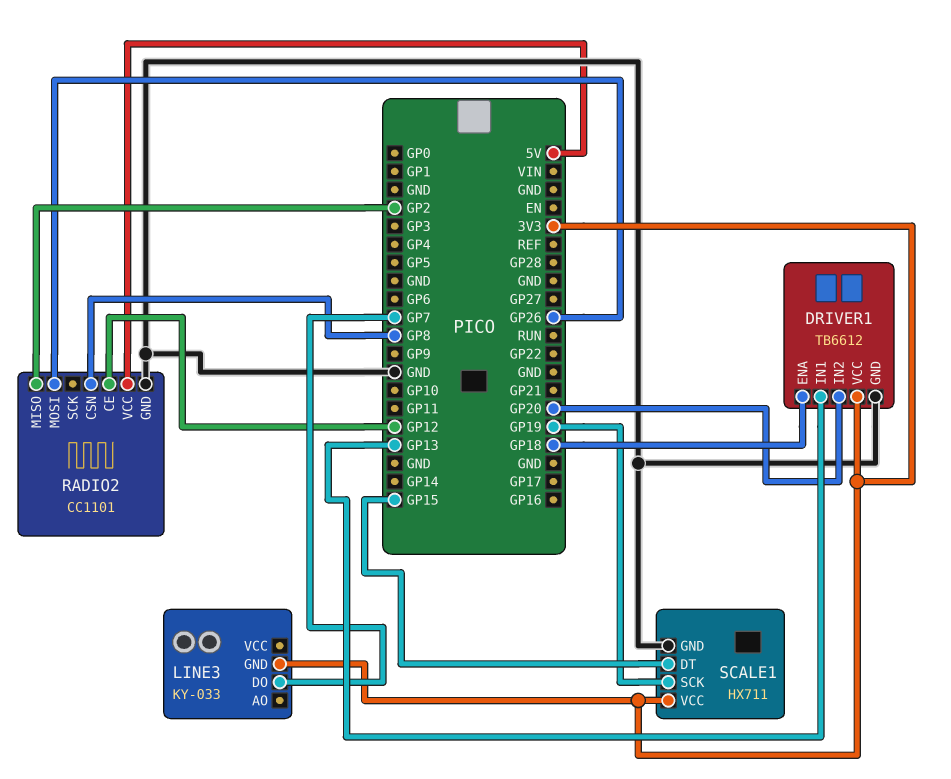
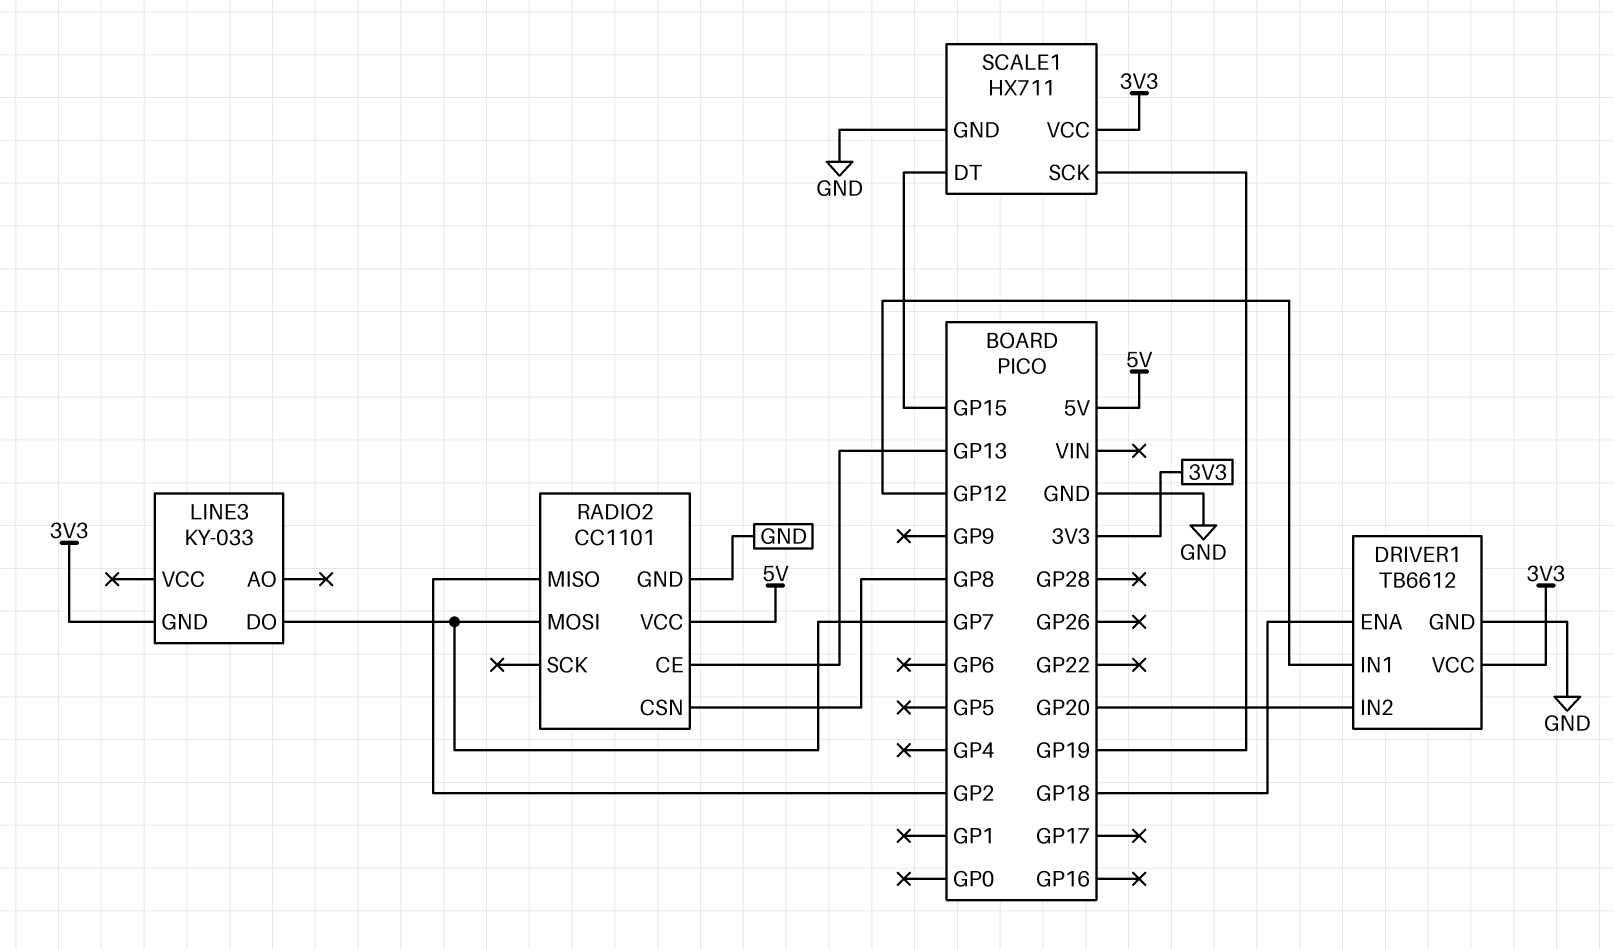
DRIVER1 pin IN1: GP13 -> GP12
RADIO2 pin CE: GP12 -> GP13
RADIO2 pin MOSI: GP26 -> GP7

